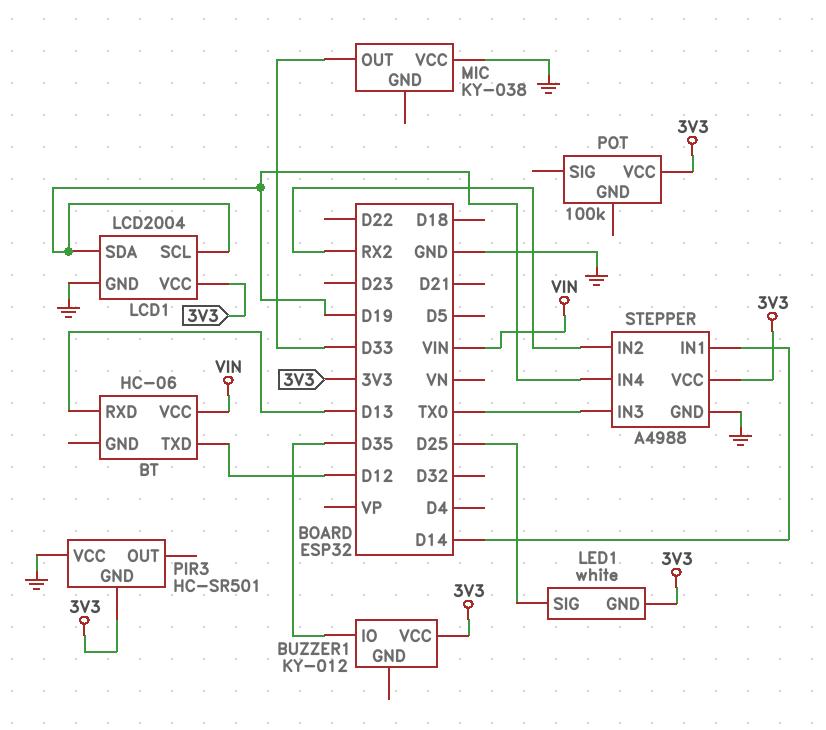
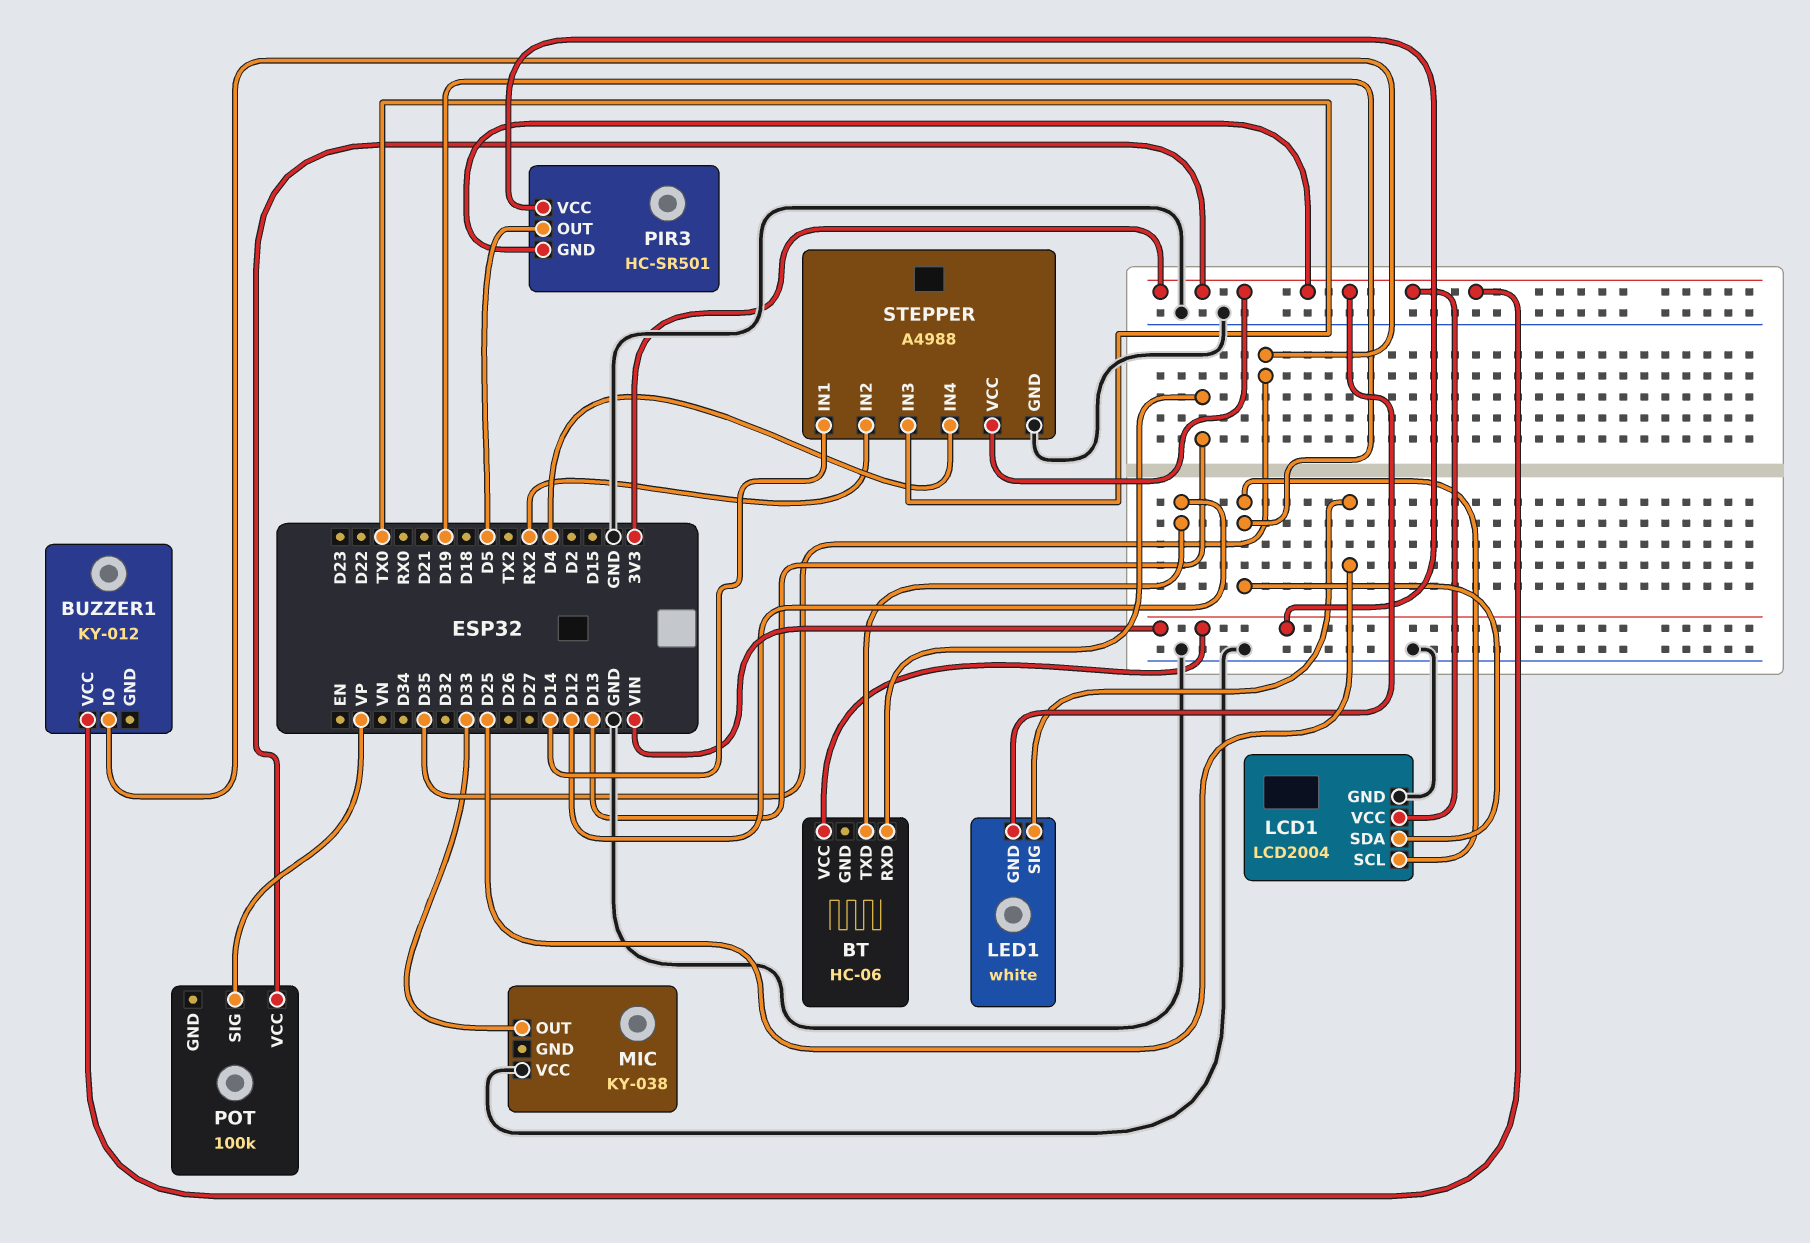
PIR3 pin OUT: none -> D5
PIR3 pin VCC: GND -> VIN
POT pin SIG: none -> VP
STEPPER pin IN4: D19 -> D4

